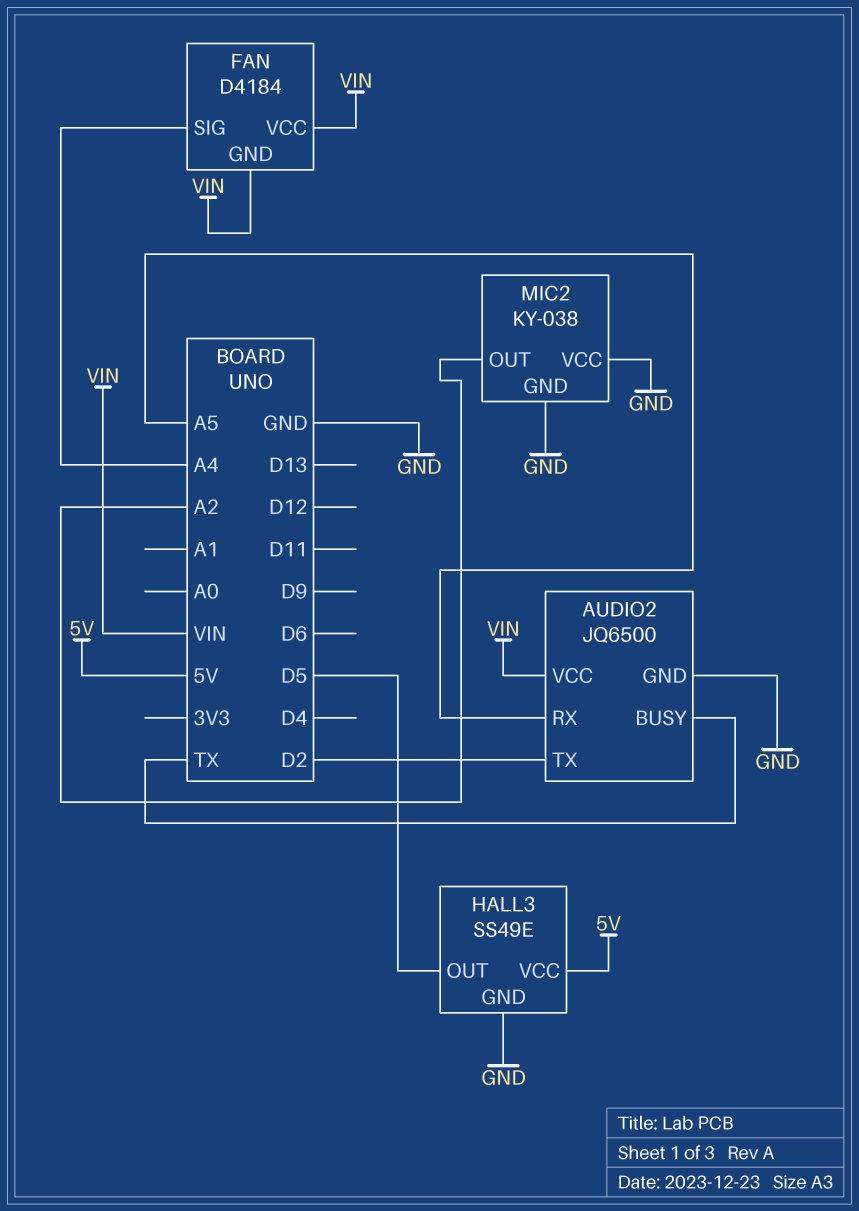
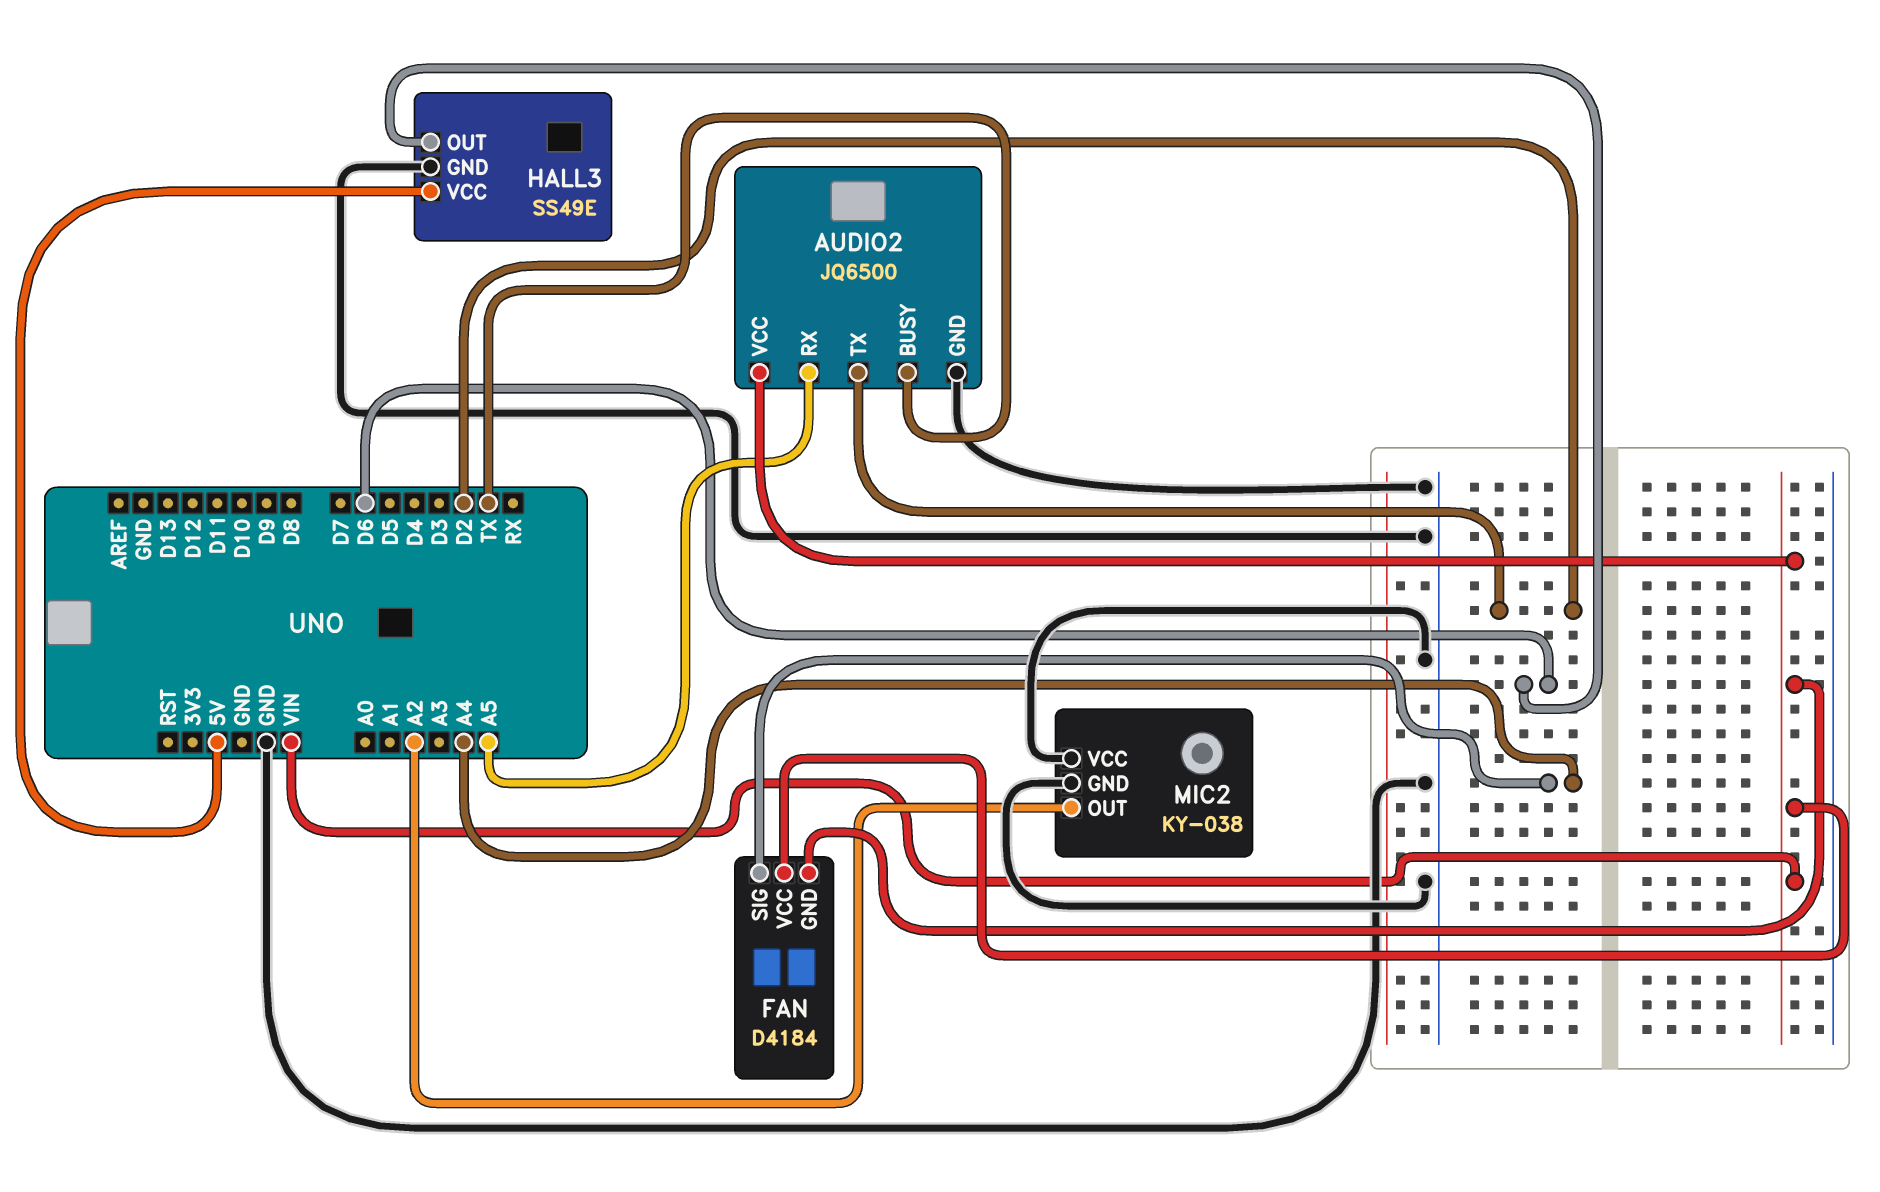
HALL3 pin OUT: D5 -> D6

